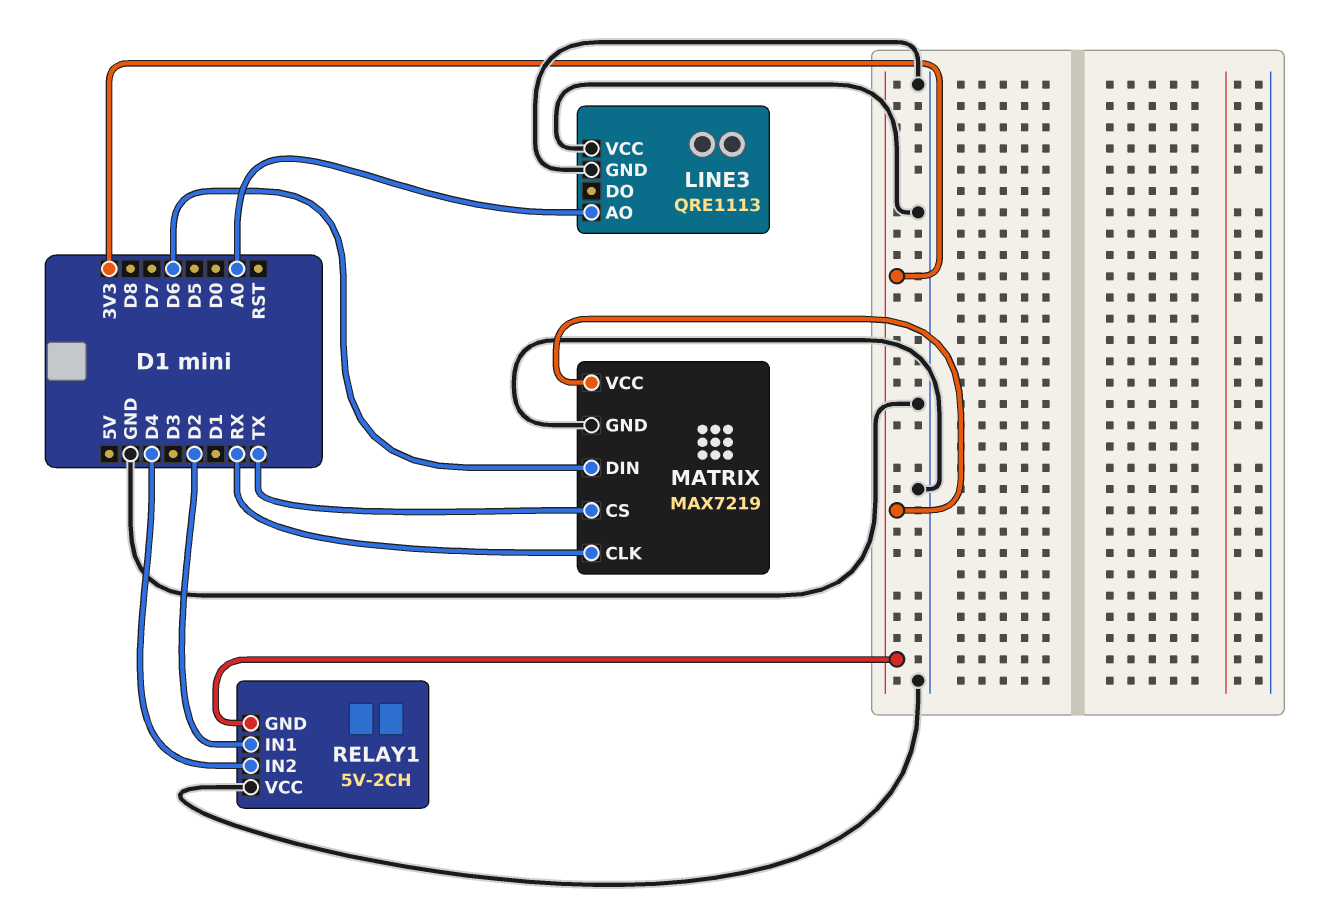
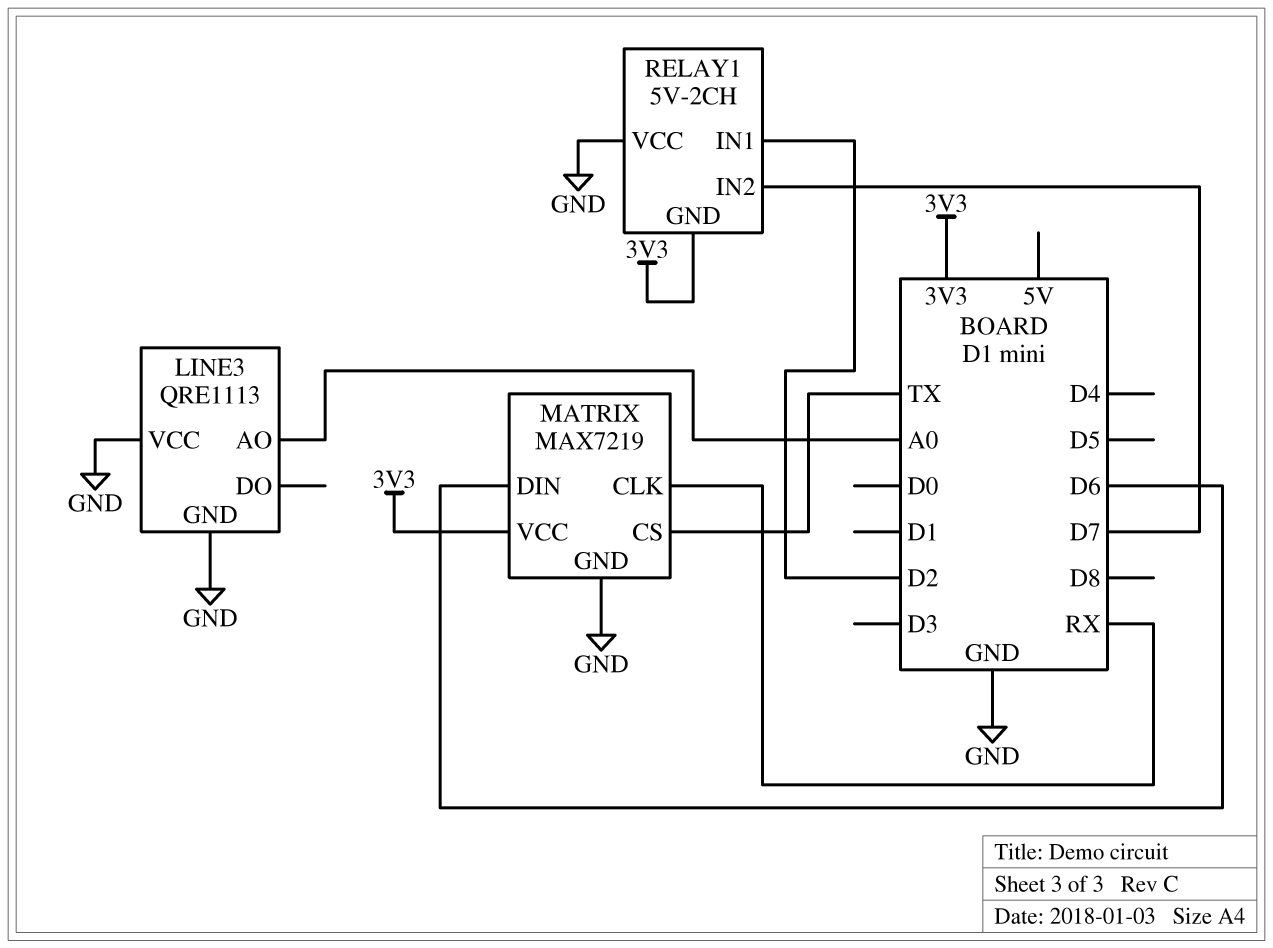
RELAY1 pin IN2: D4 -> D7

